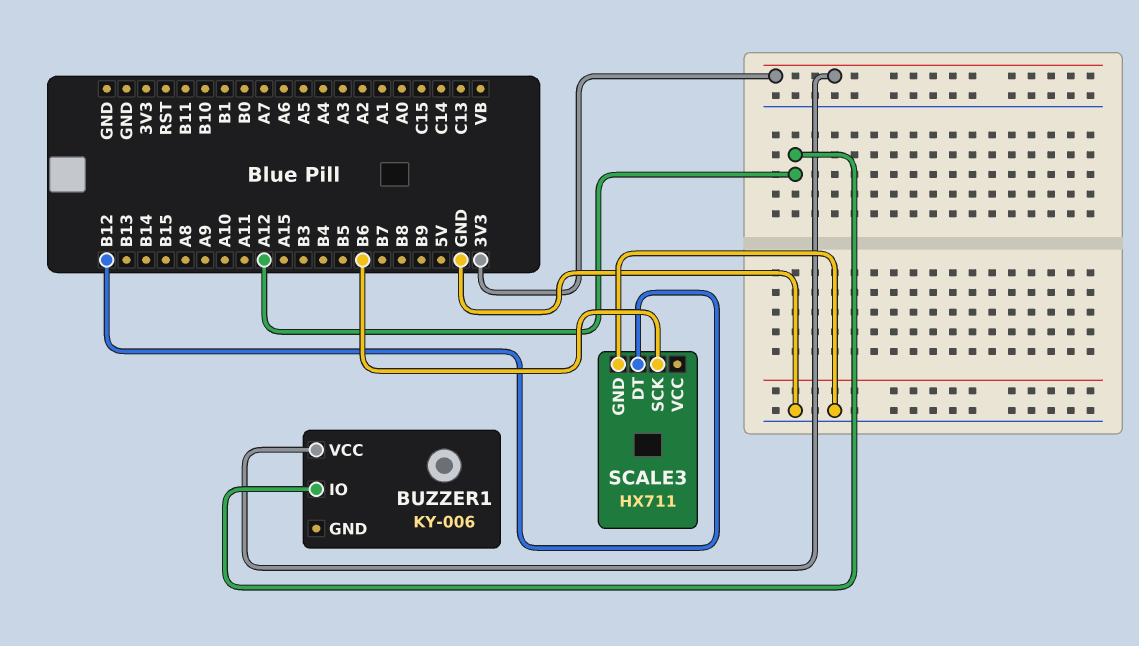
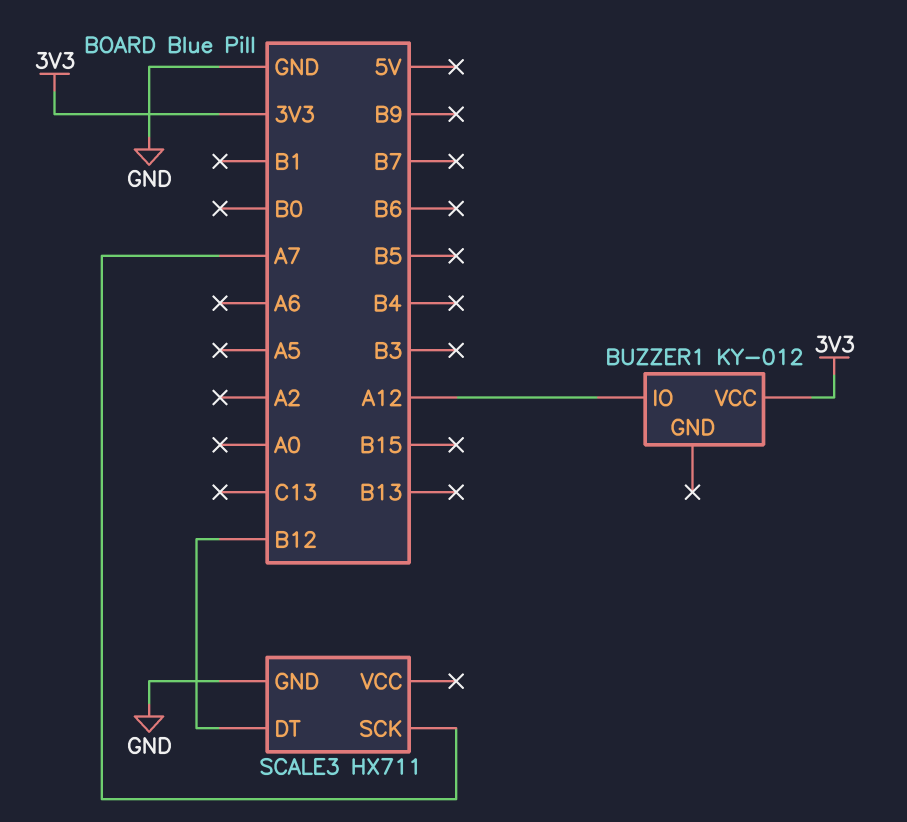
BUZZER1: KY-006 -> KY-012
SCALE3 pin SCK: B6 -> A7

